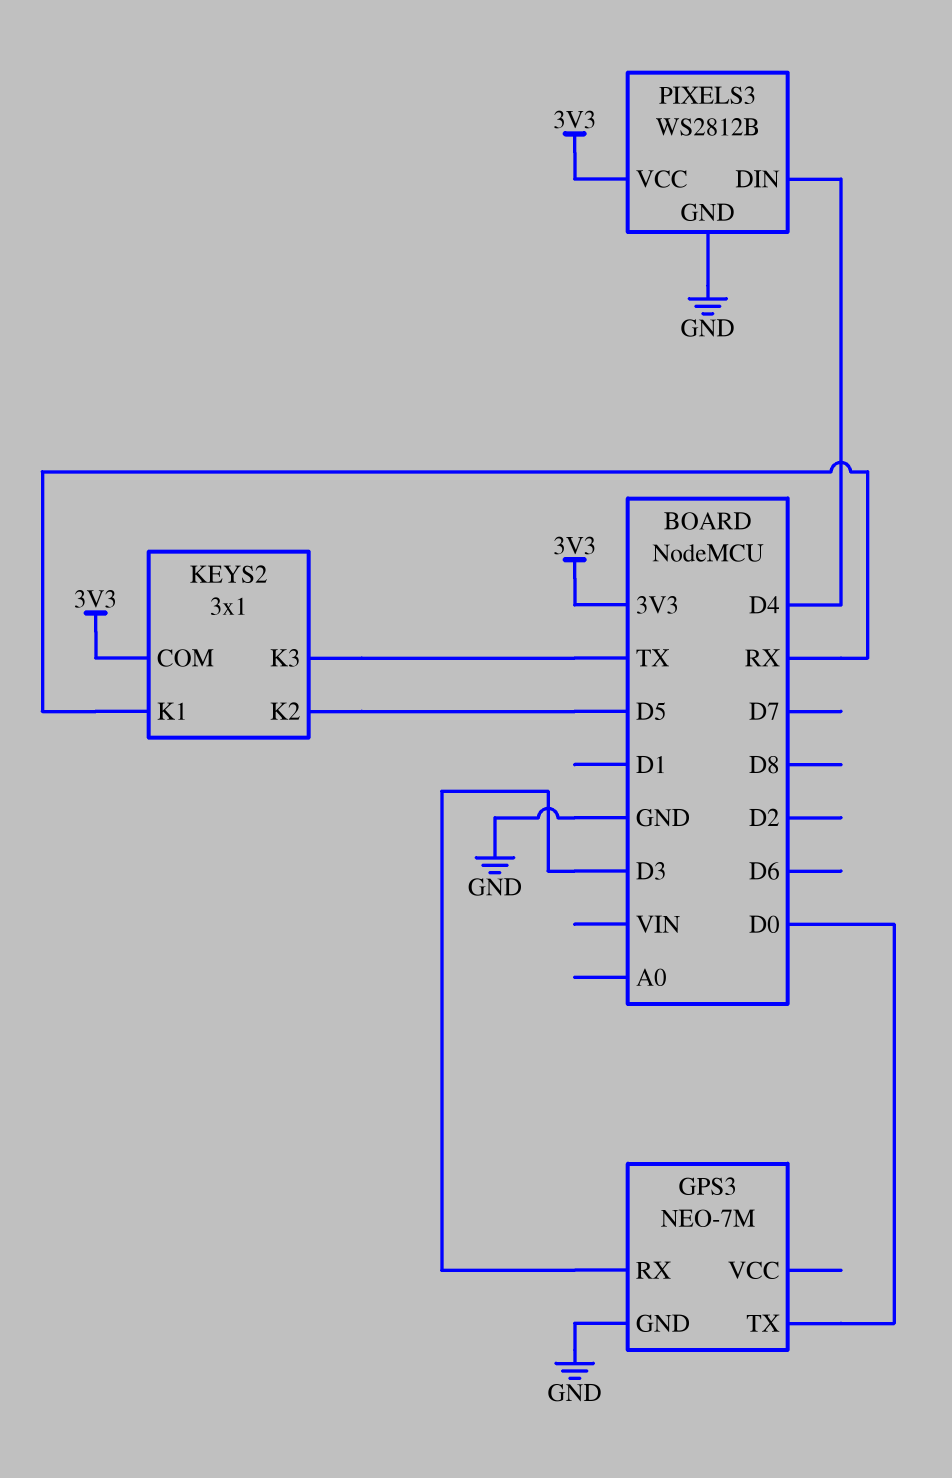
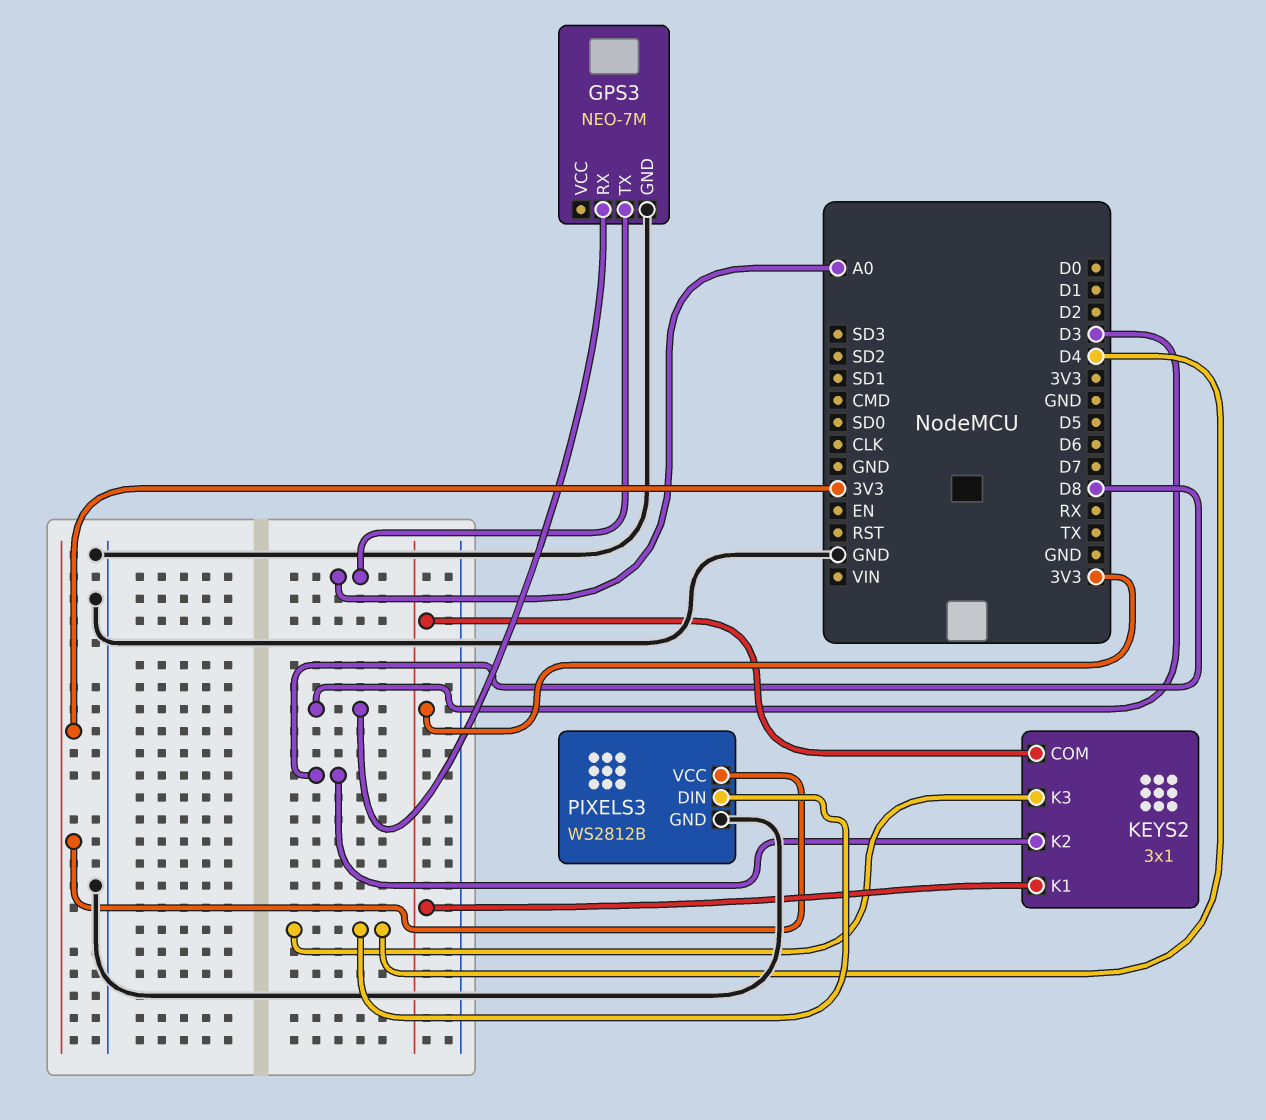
GPS3 pin TX: D0 -> A0
KEYS2 pin K1: RX -> 3V3
KEYS2 pin K2: D5 -> D8
KEYS2 pin K3: TX -> D4

